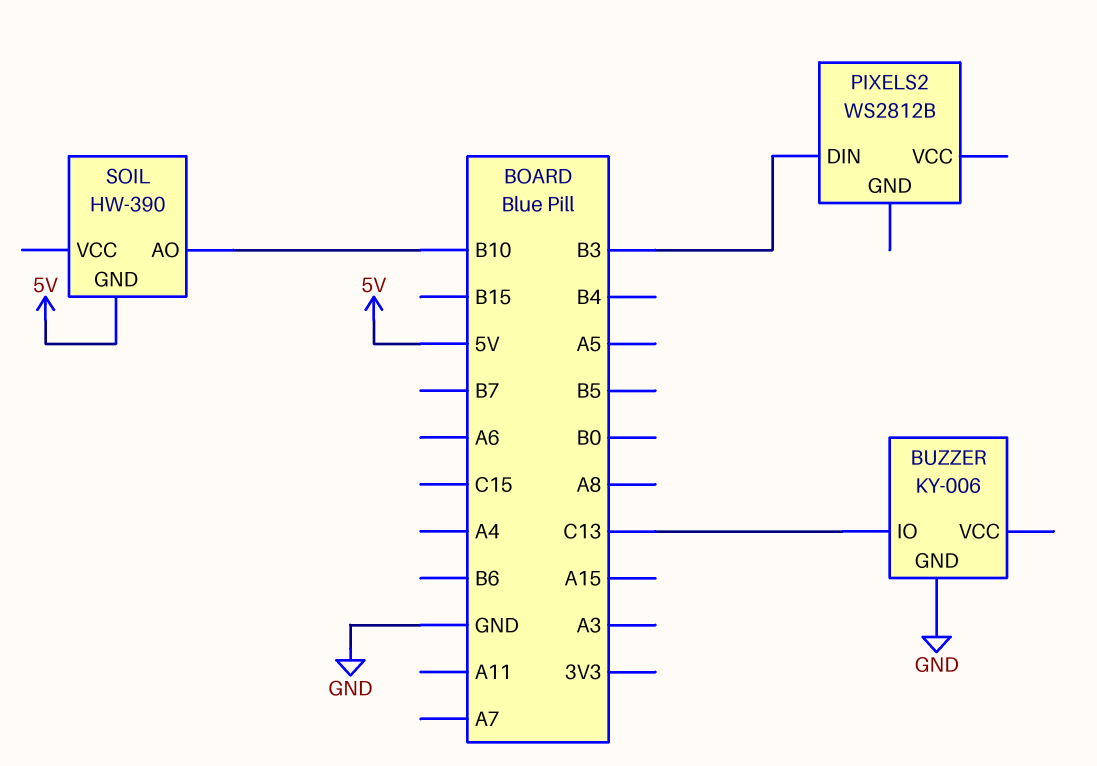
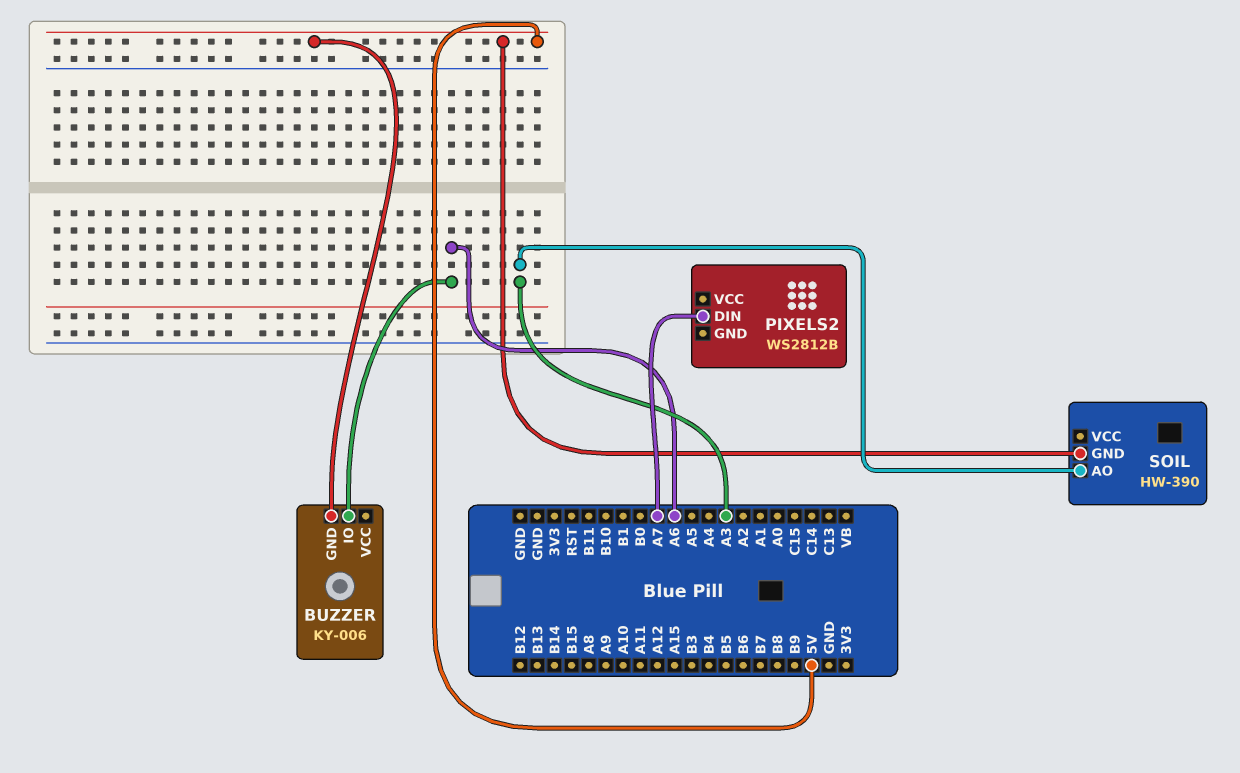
BUZZER pin GND: GND -> 5V
BUZZER pin IO: C13 -> A6
PIXELS2 pin DIN: B3 -> A7
SOIL pin AO: B10 -> A3

